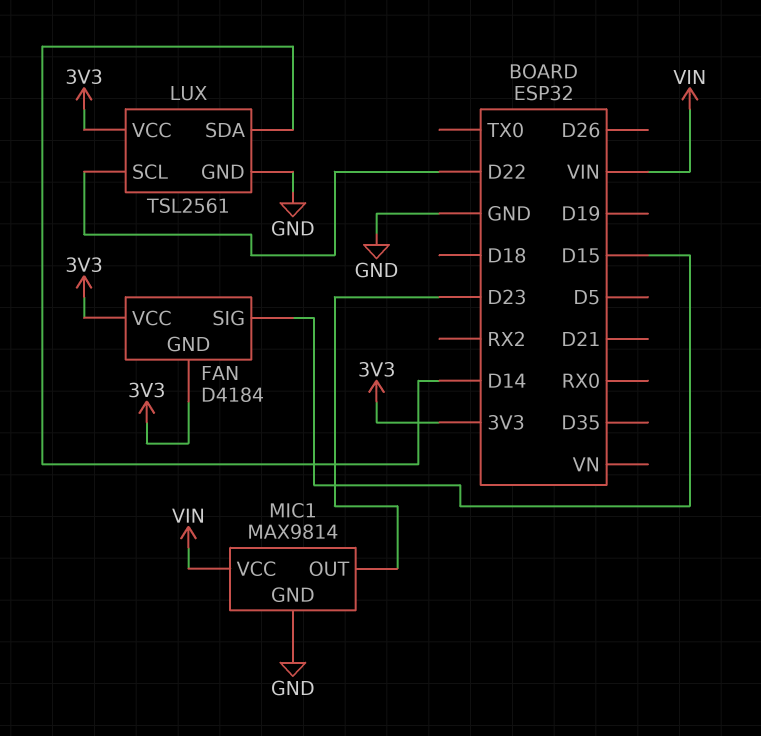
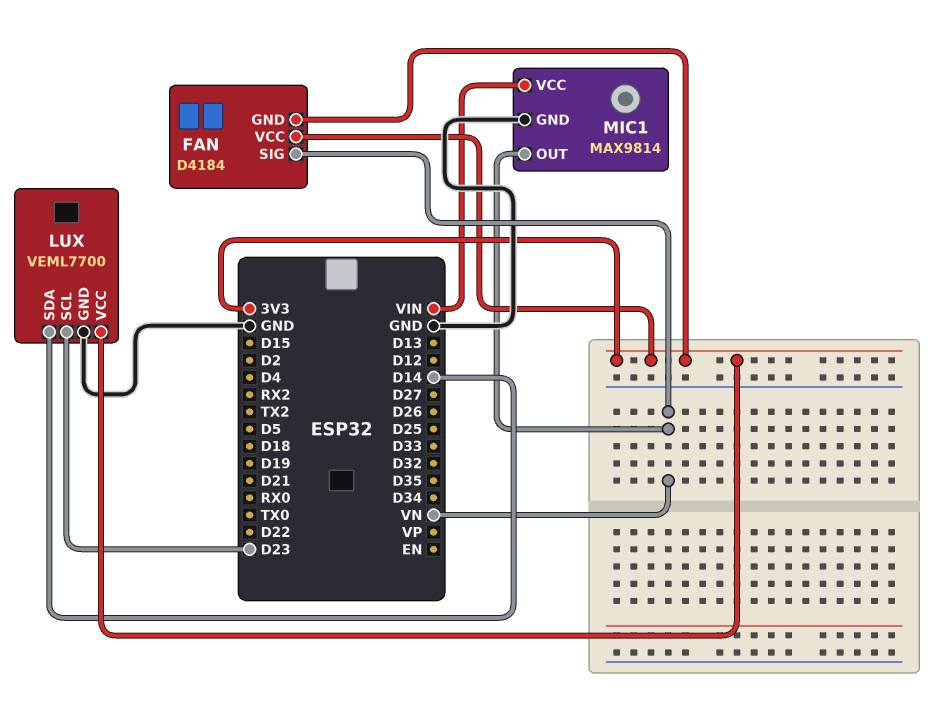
FAN pin SIG: D15 -> VN
LUX: TSL2561 -> VEML7700
LUX pin SCL: D22 -> D23
MIC1 pin OUT: D23 -> VN

